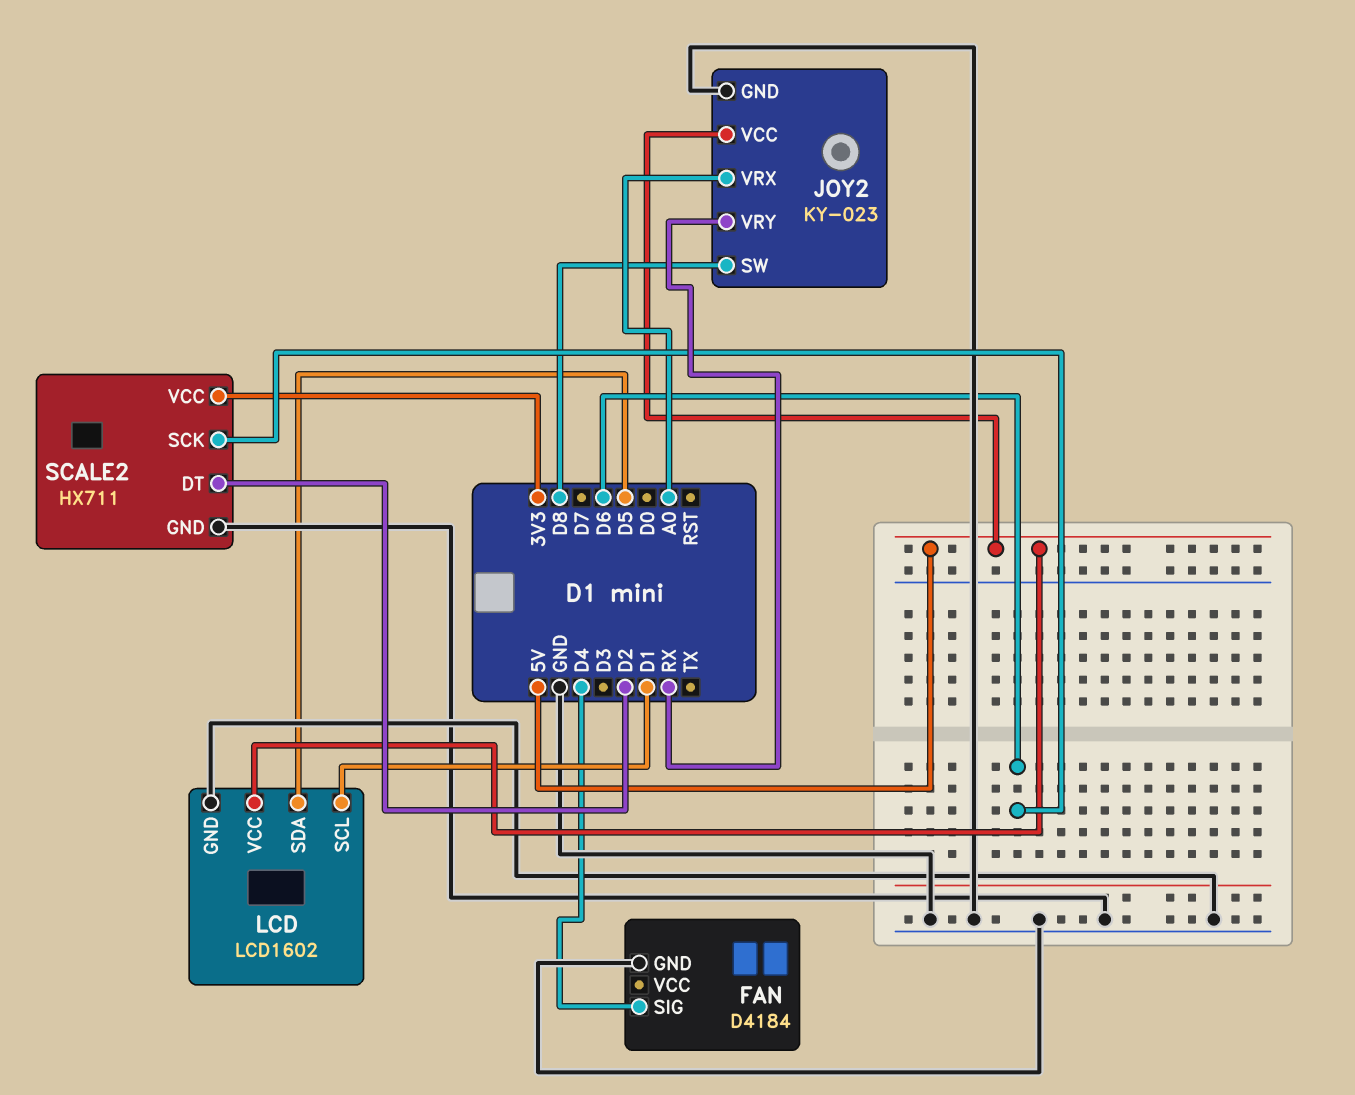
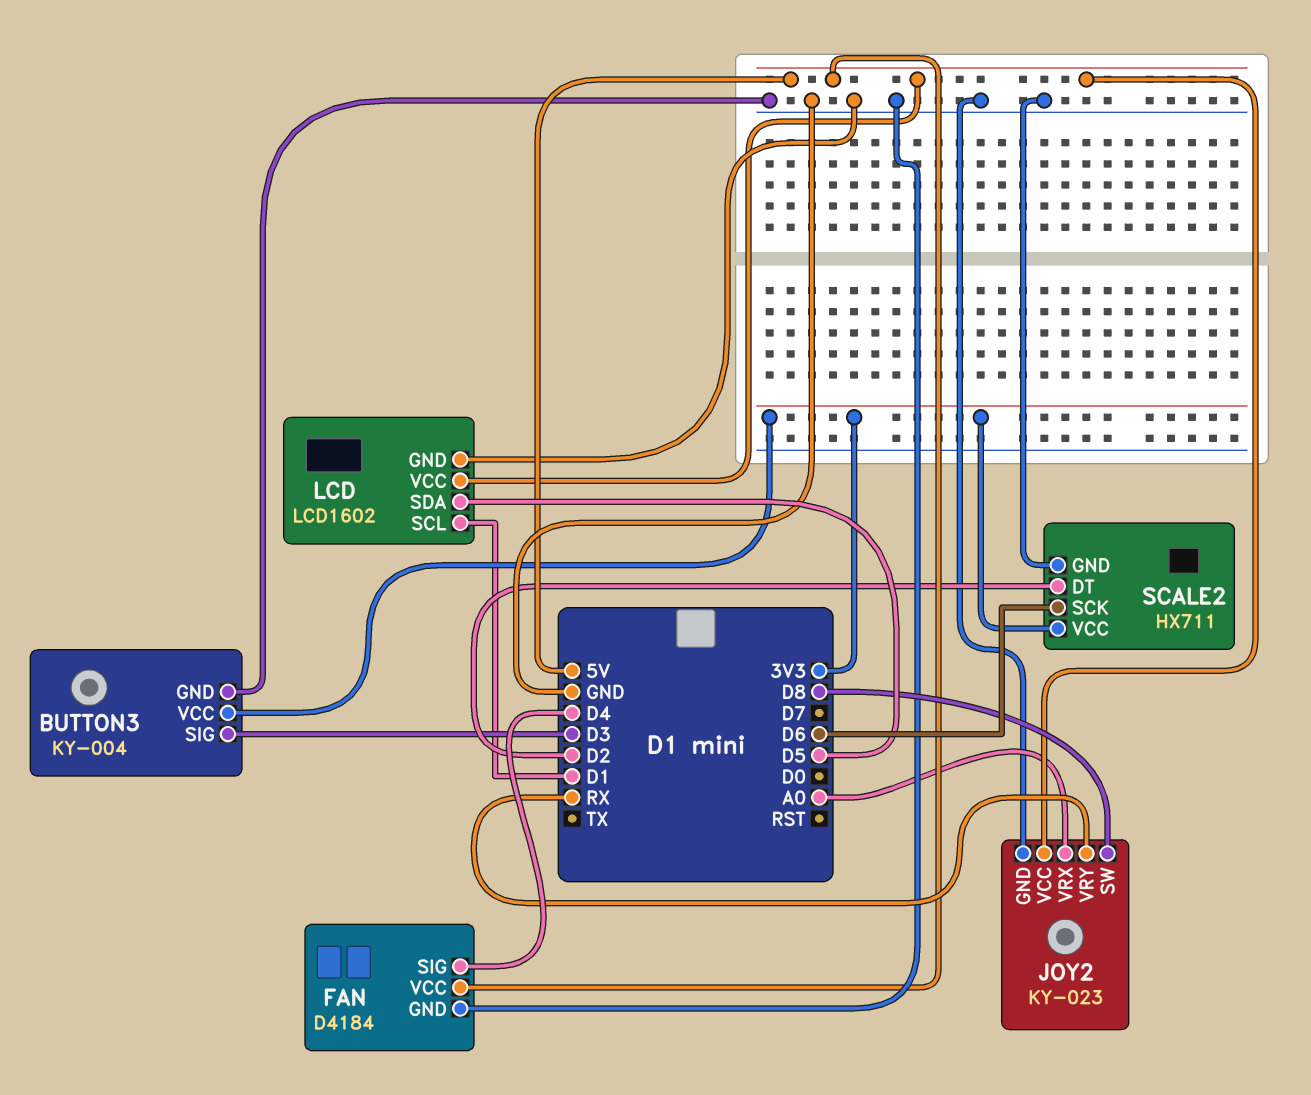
BUTTON3: none -> KY-004
BUTTON3 pin GND: none -> GND
BUTTON3 pin SIG: none -> D3
BUTTON3 pin VCC: none -> 3V3
FAN pin VCC: none -> 5V

